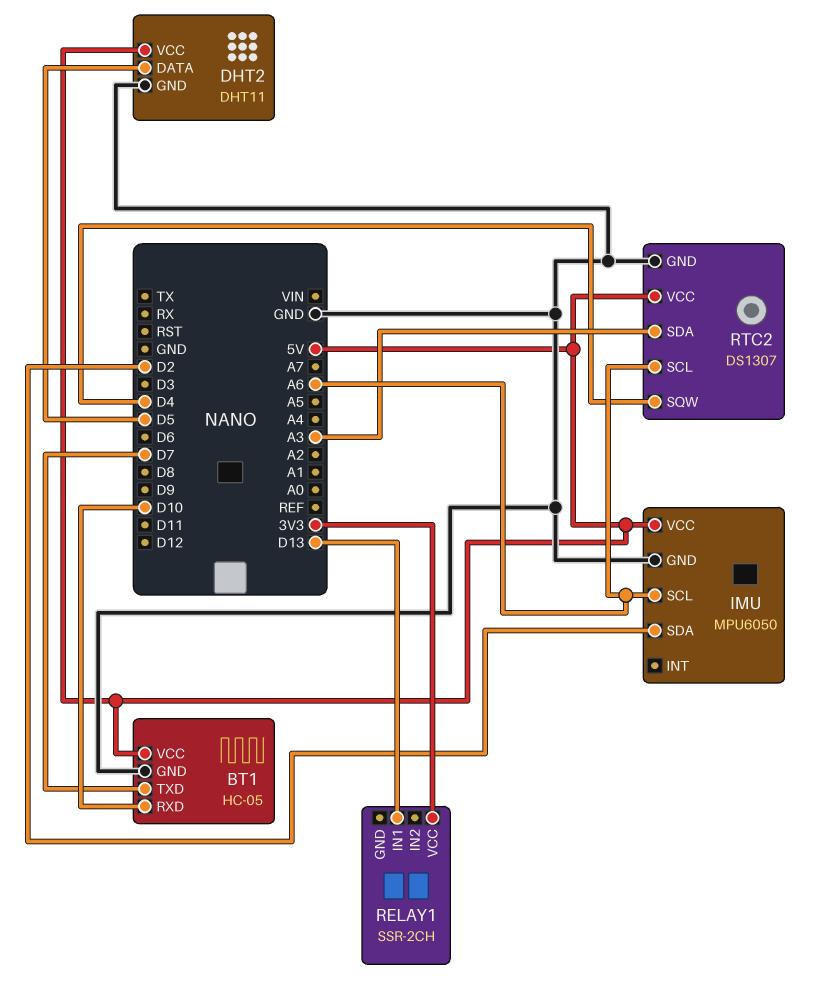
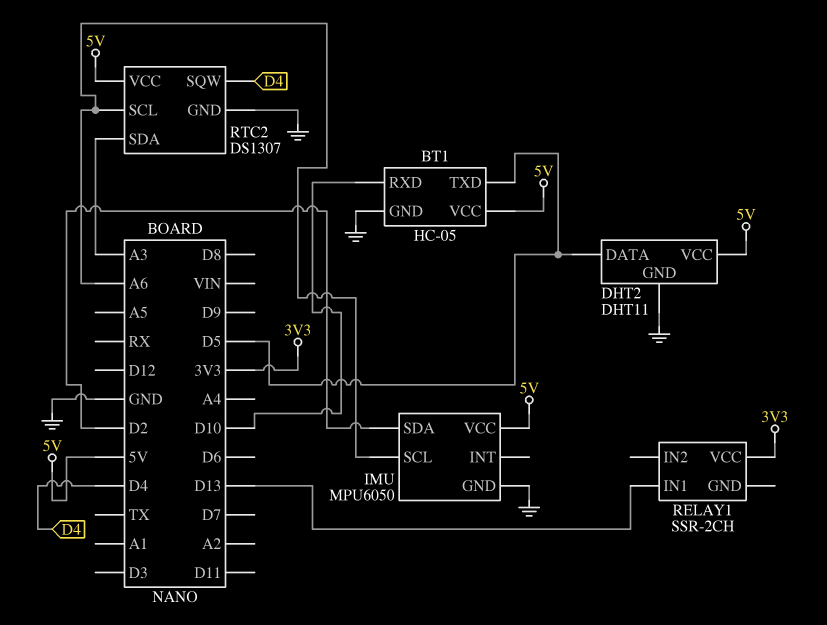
BT1 pin TXD: D7 -> D5

